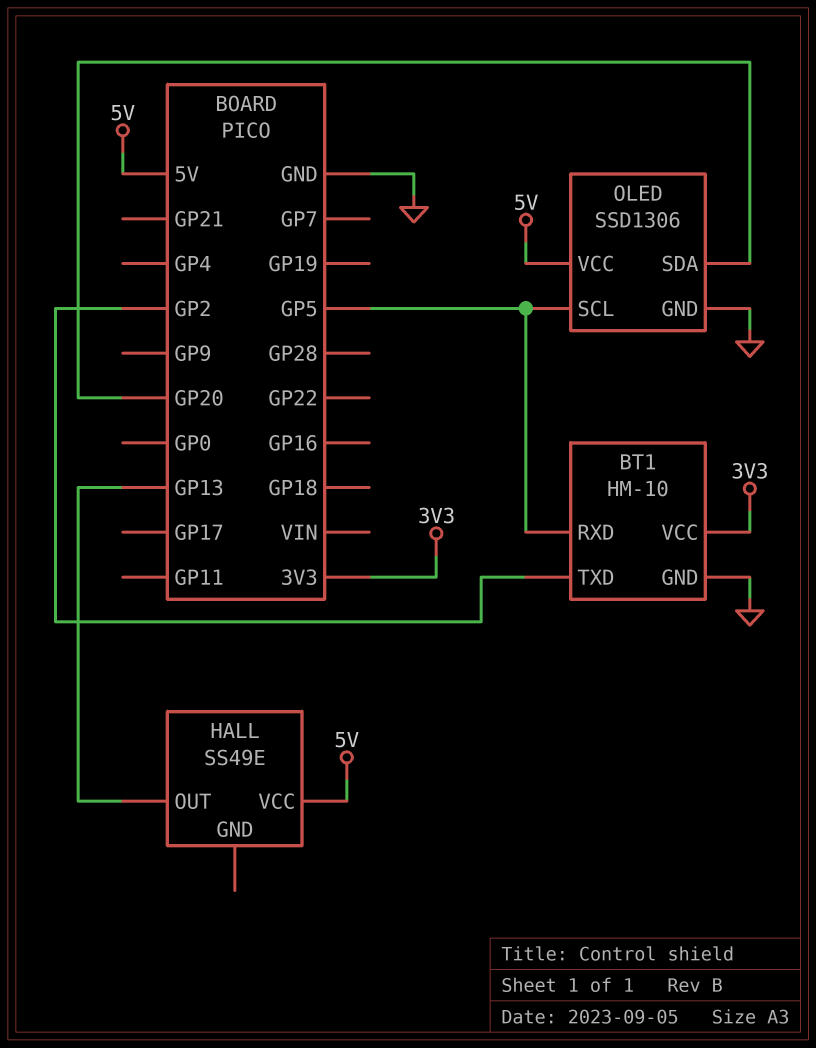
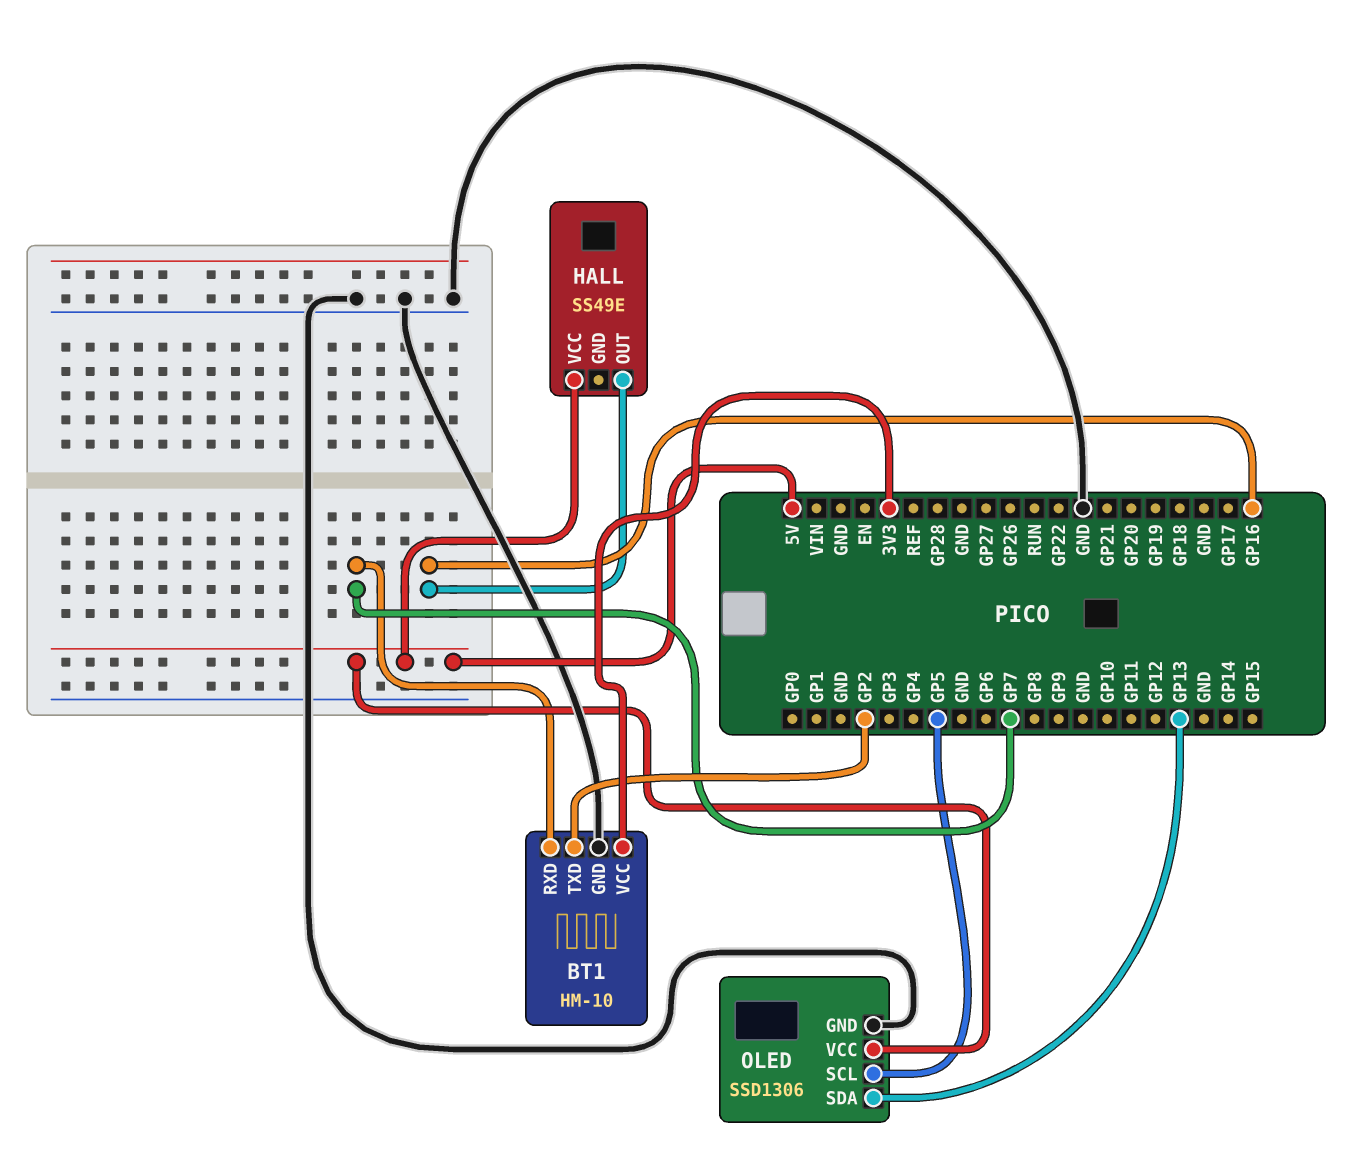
BT1 pin RXD: GP5 -> GP7
HALL pin OUT: GP13 -> GP16
OLED pin SDA: GP20 -> GP13

